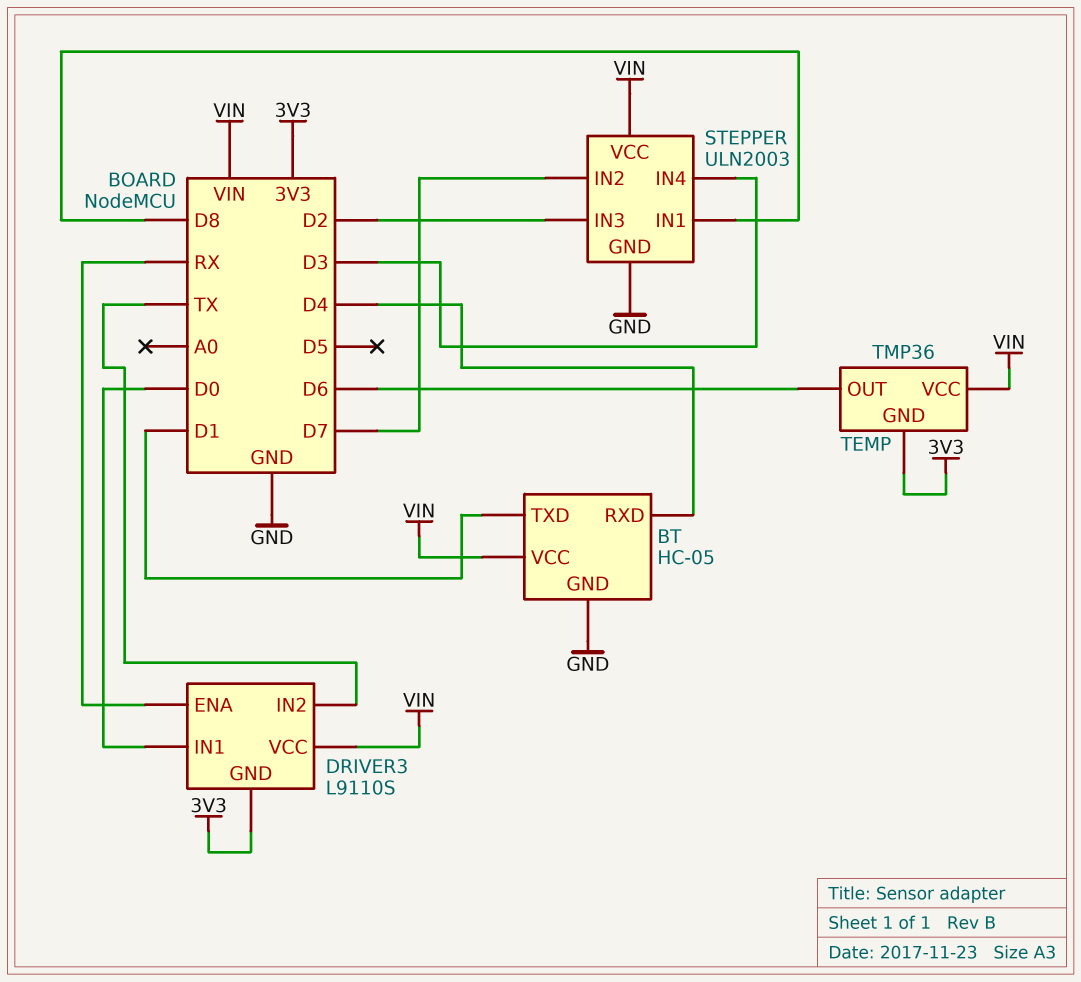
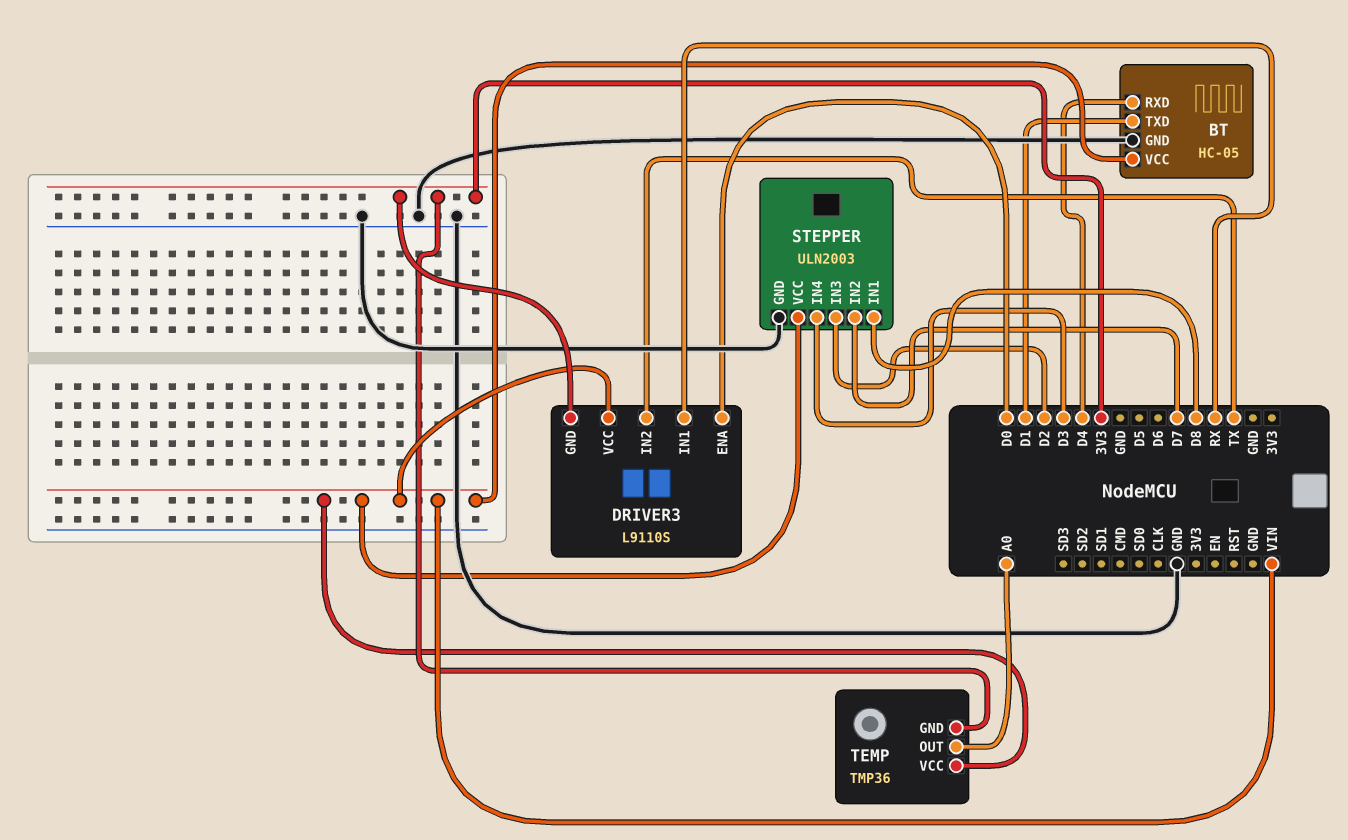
DRIVER3 pin ENA: RX -> D0
DRIVER3 pin IN1: D0 -> RX
TEMP pin OUT: D6 -> A0

